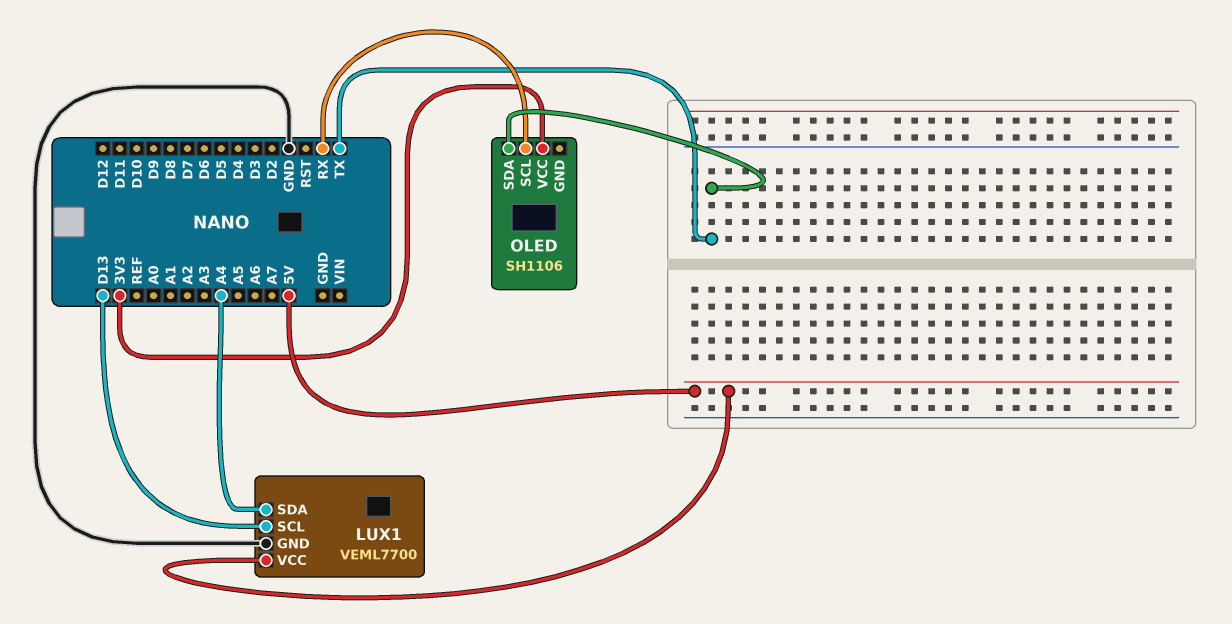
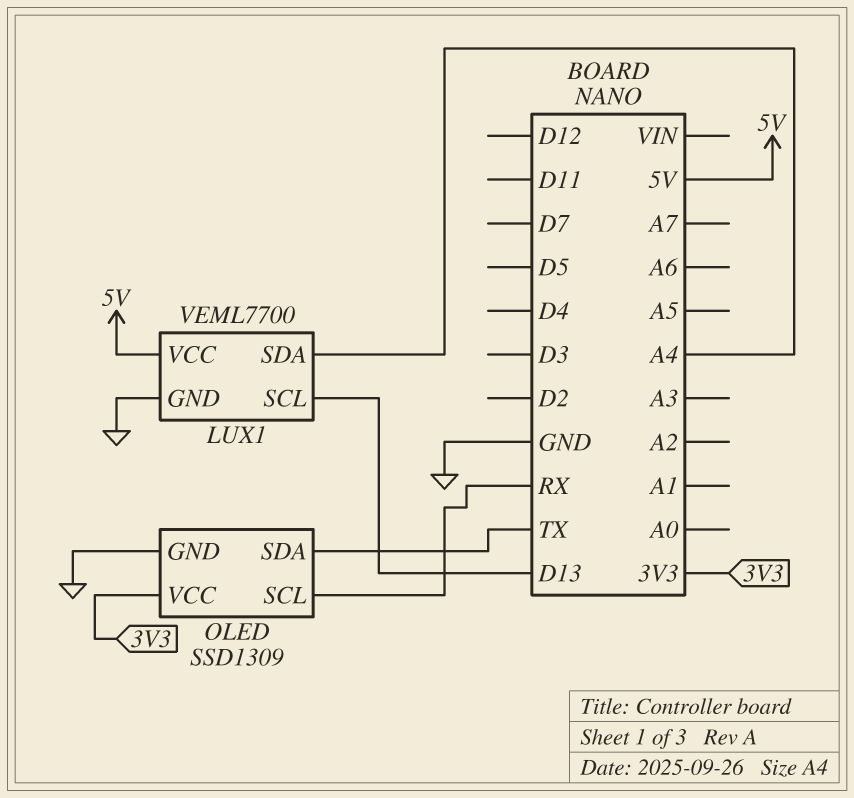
OLED: SH1106 -> SSD1309
OLED pin GND: none -> GND

